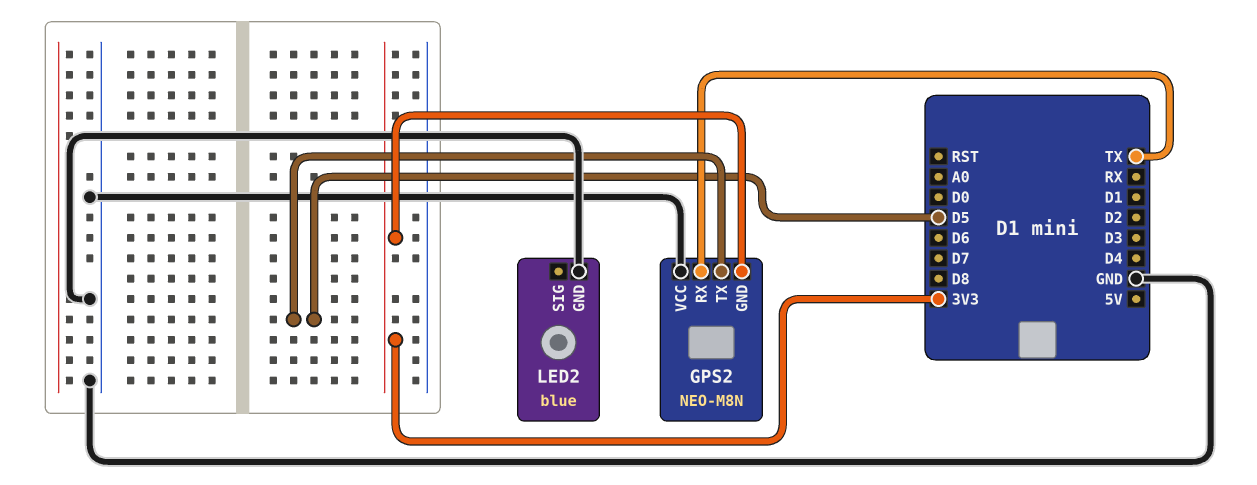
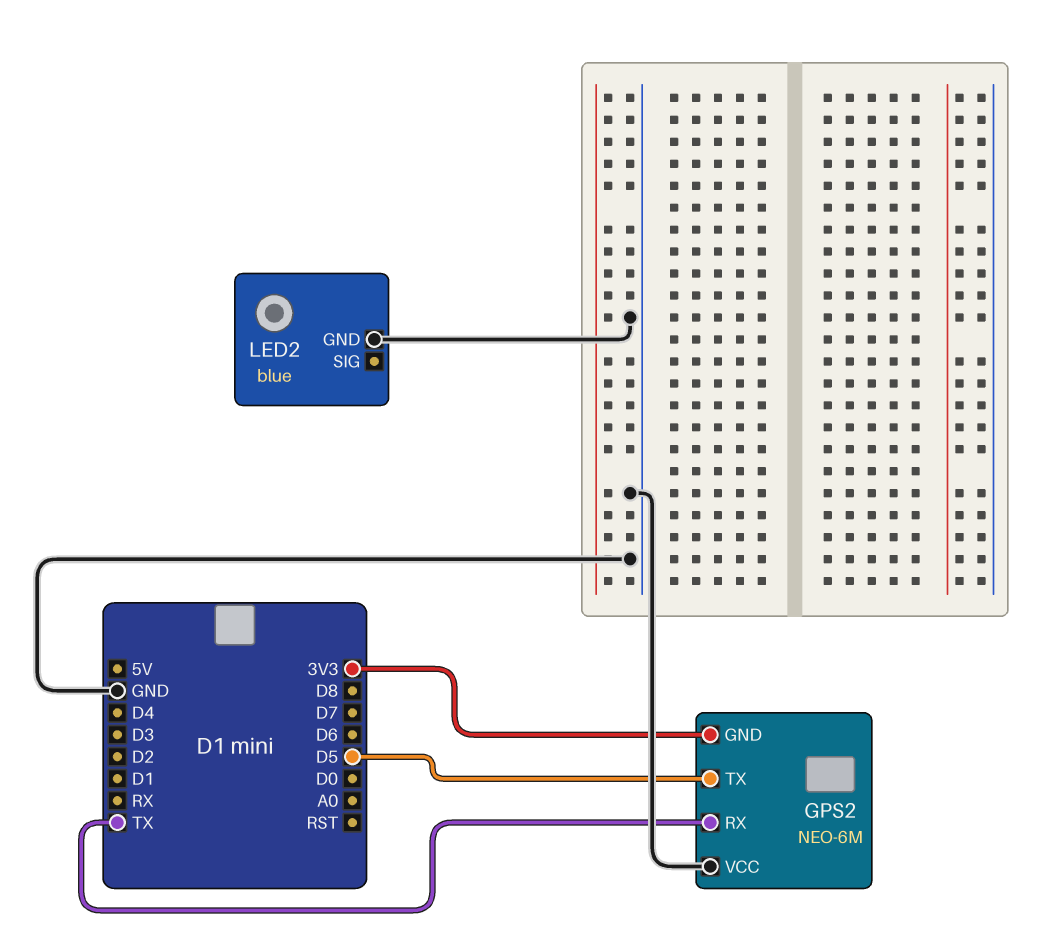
GPS2: NEO-M8N -> NEO-6M

